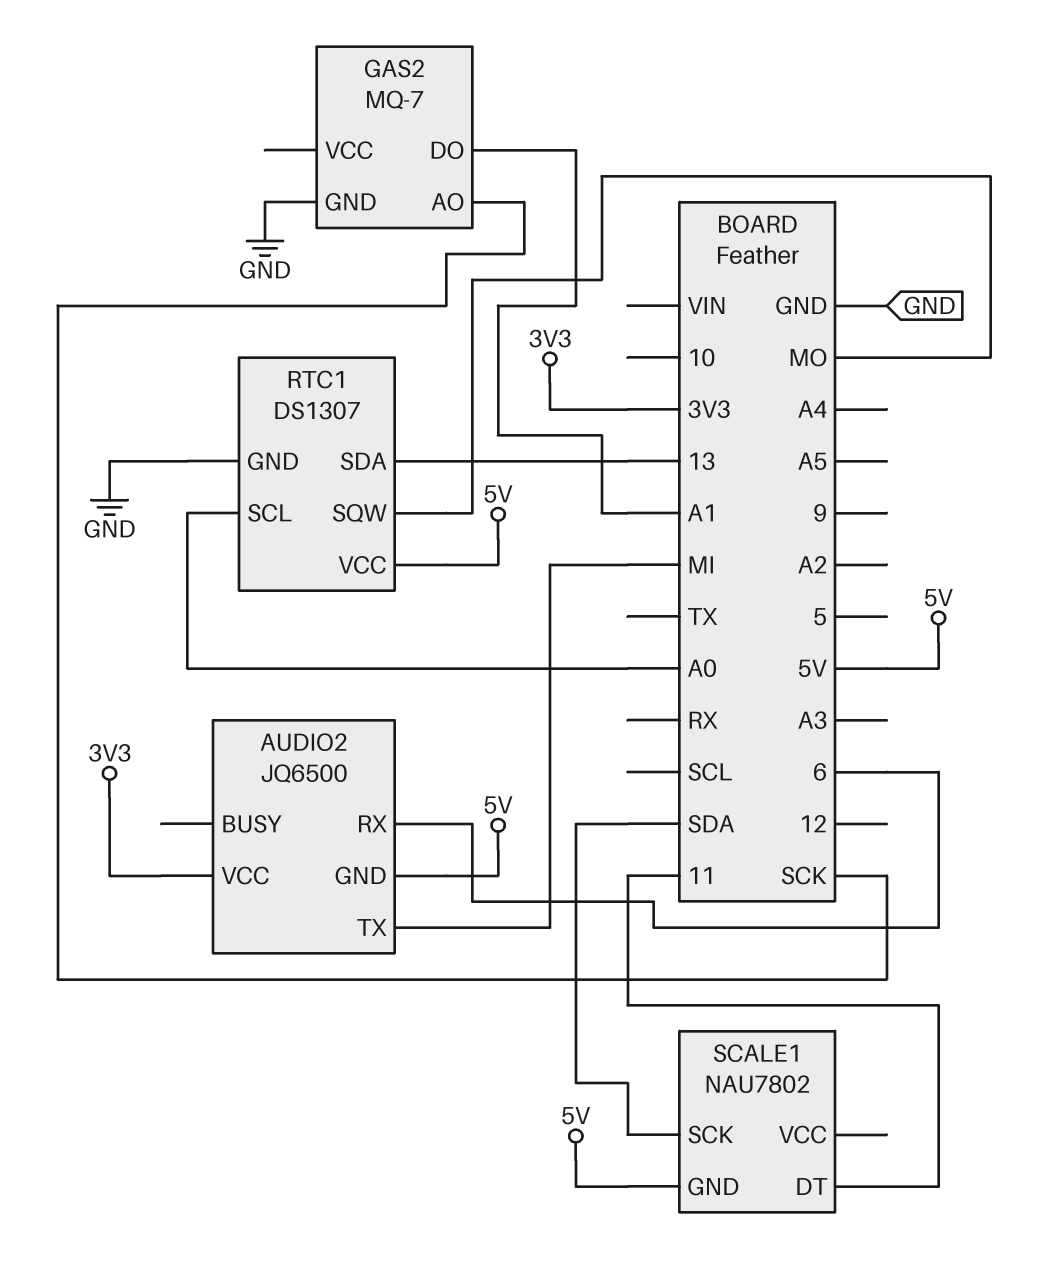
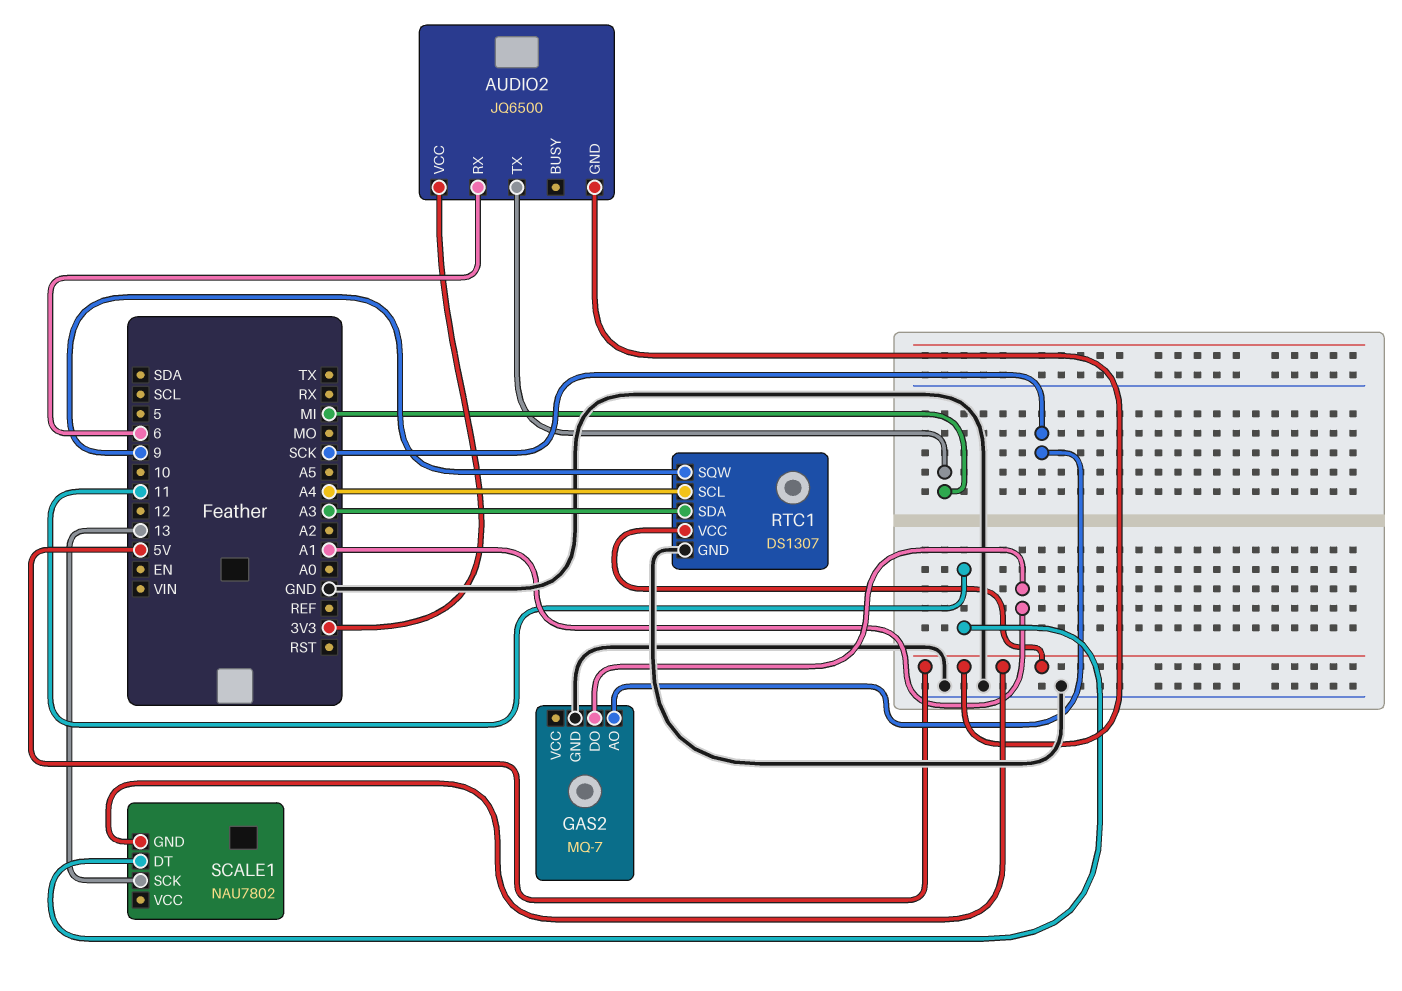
RTC1 pin SCL: A0 -> A4
RTC1 pin SDA: 13 -> A3
RTC1 pin SQW: MO -> 9
SCALE1 pin SCK: SDA -> 13

